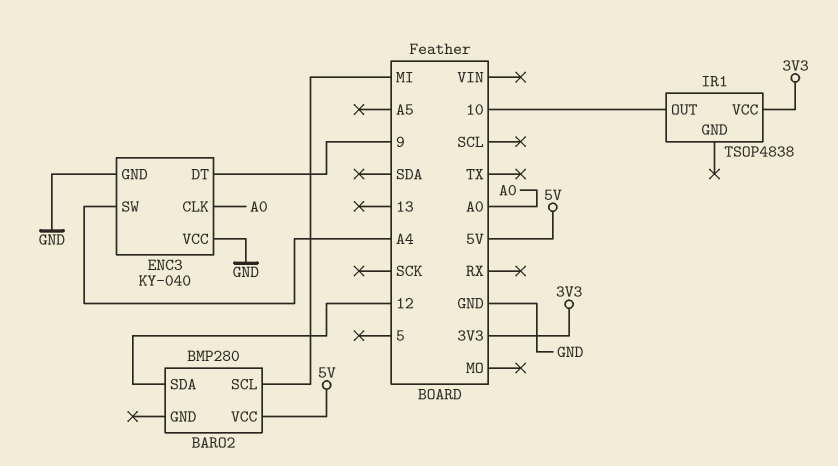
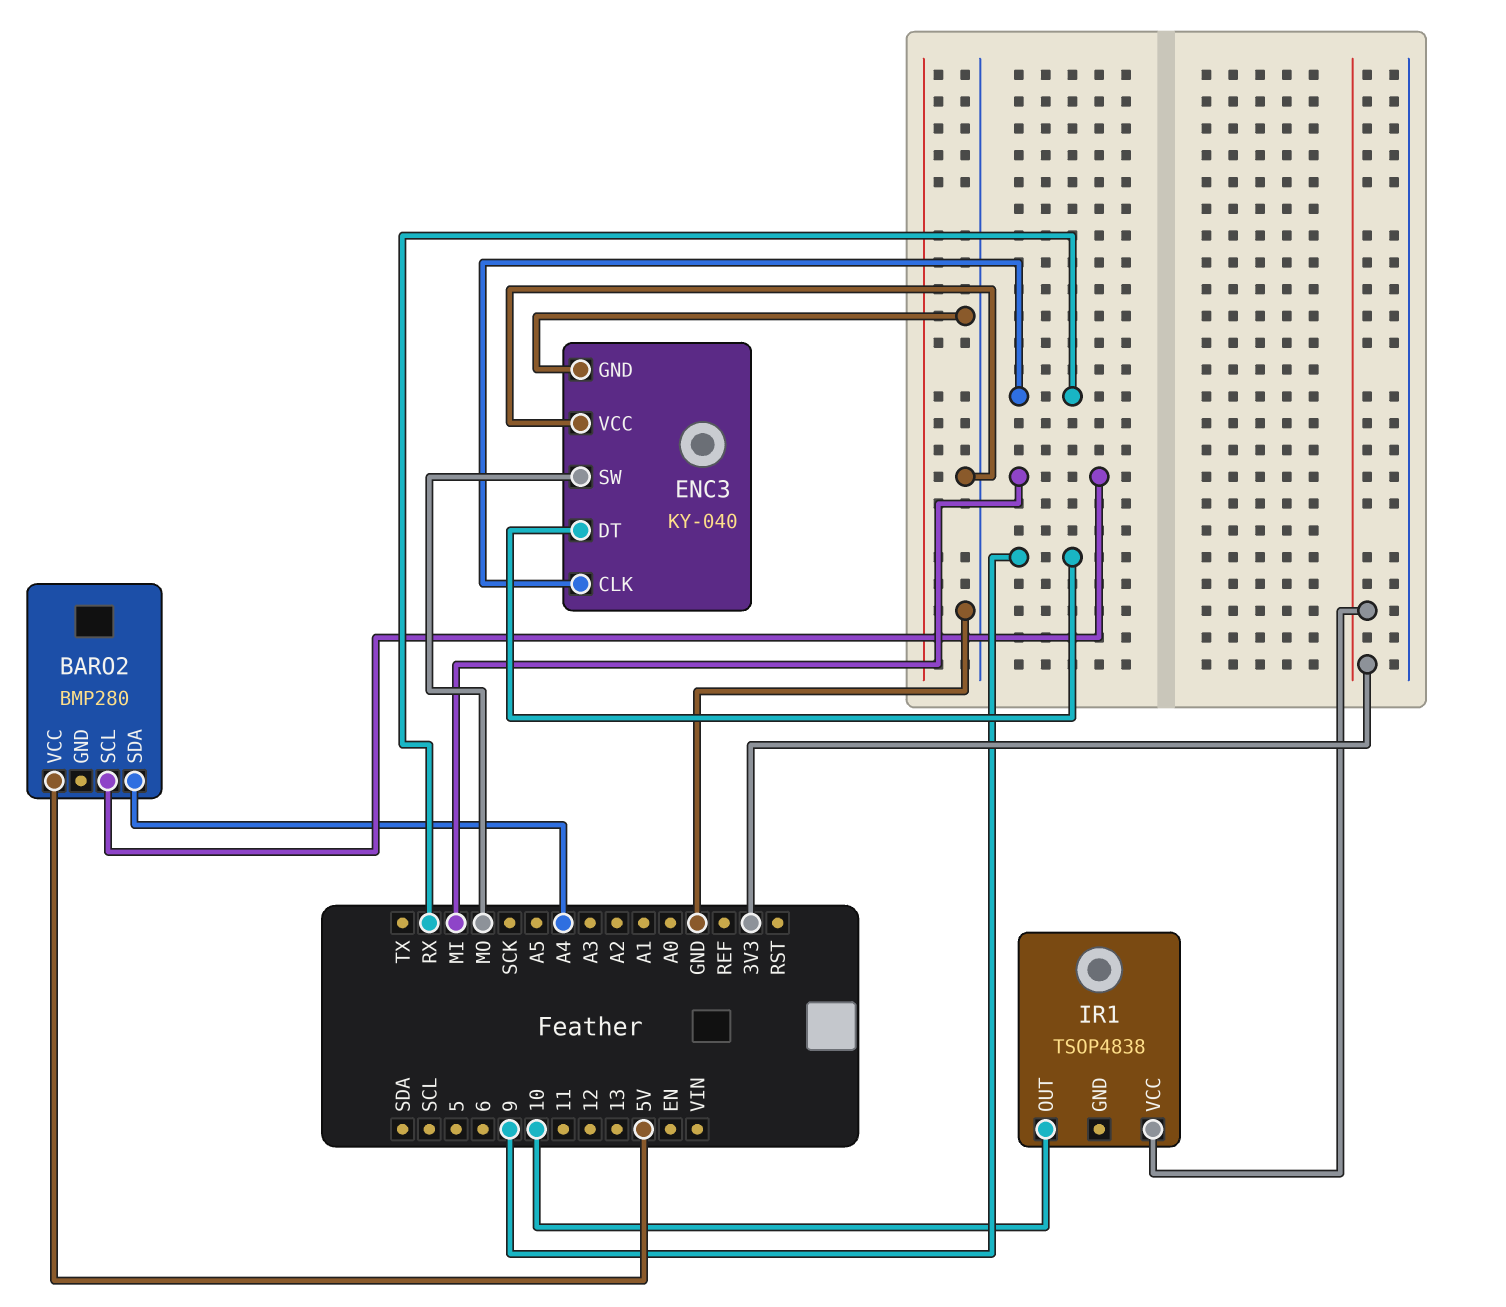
BARO2 pin SDA: 12 -> A4
ENC3 pin CLK: A0 -> RX
ENC3 pin SW: A4 -> MO

